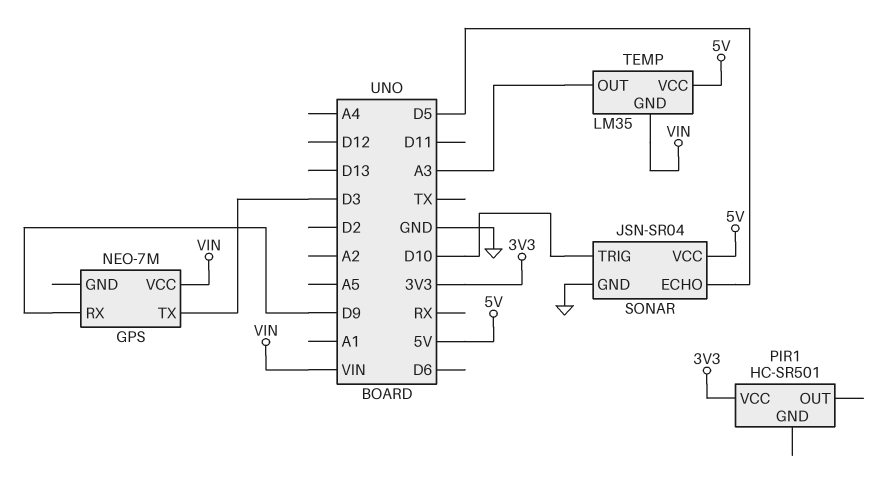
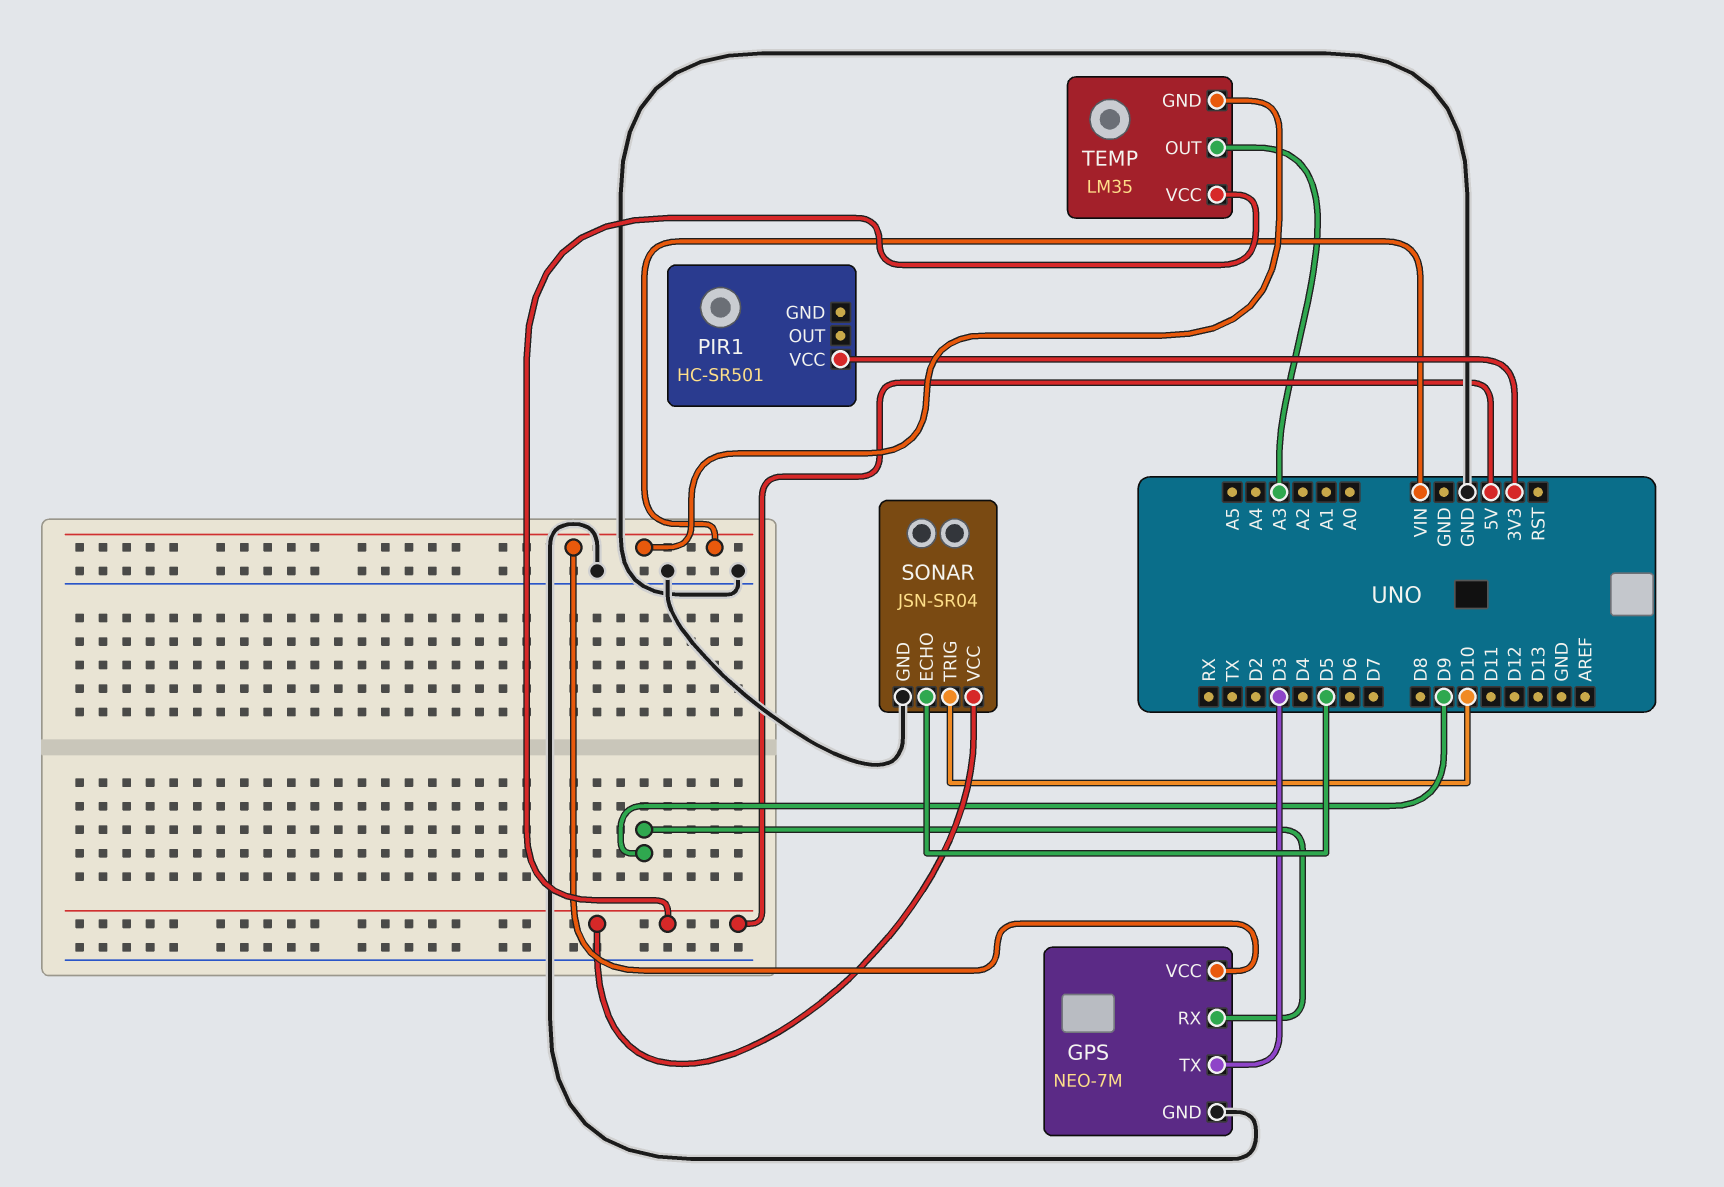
GPS pin GND: none -> GND

